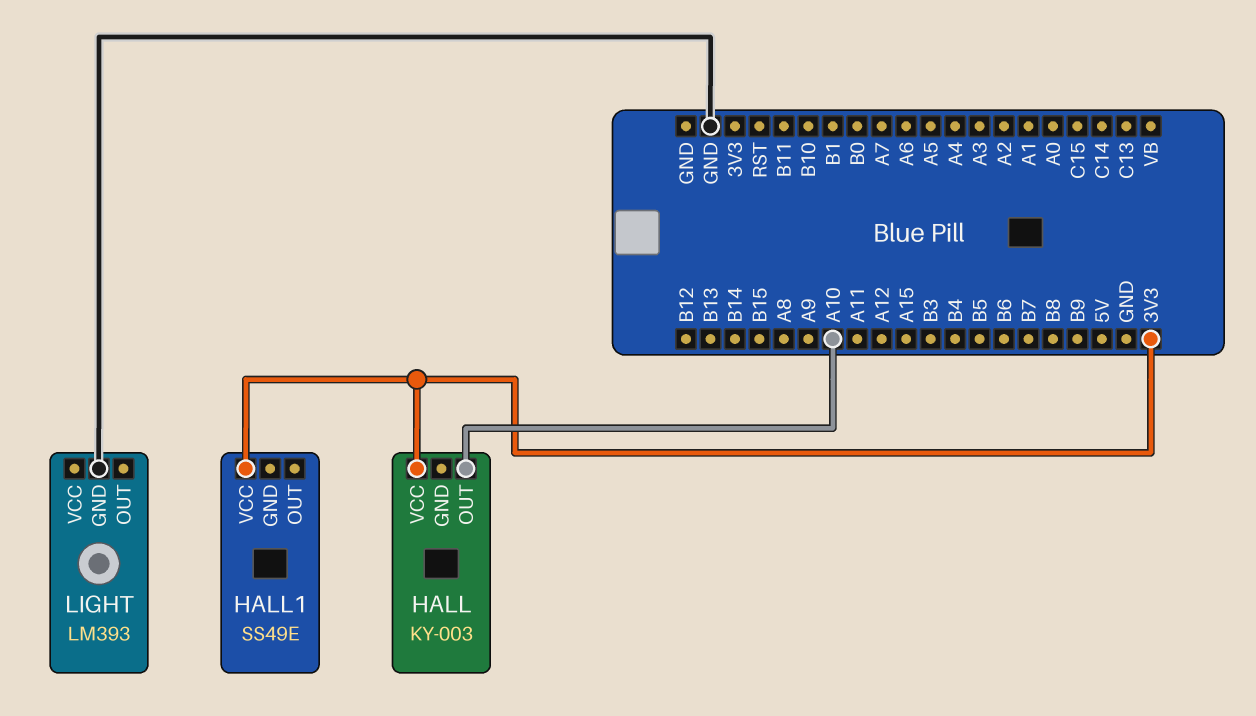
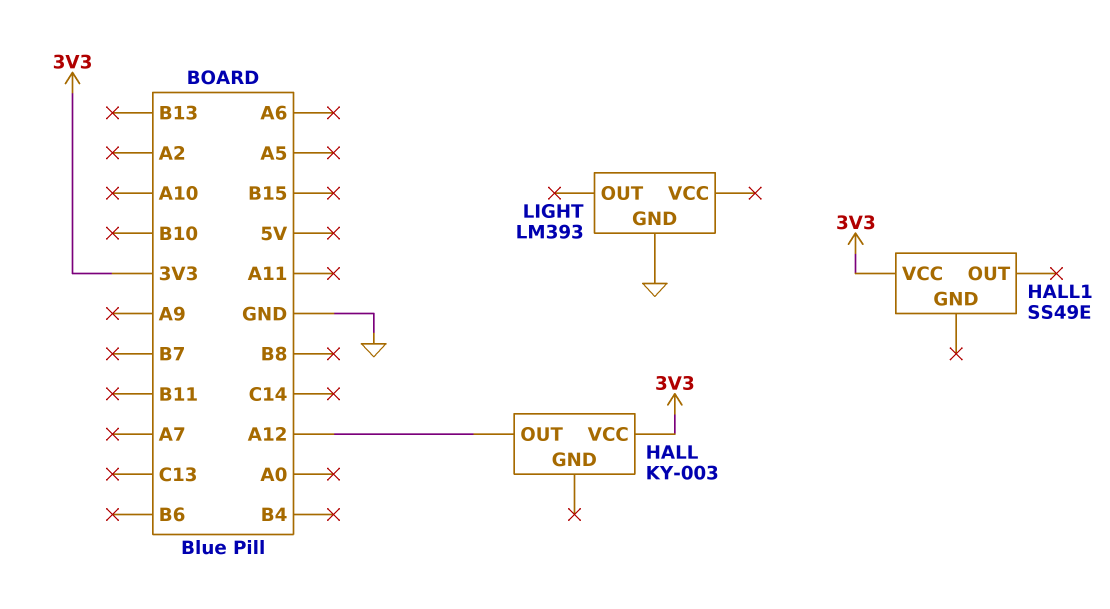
HALL pin OUT: A10 -> A12

